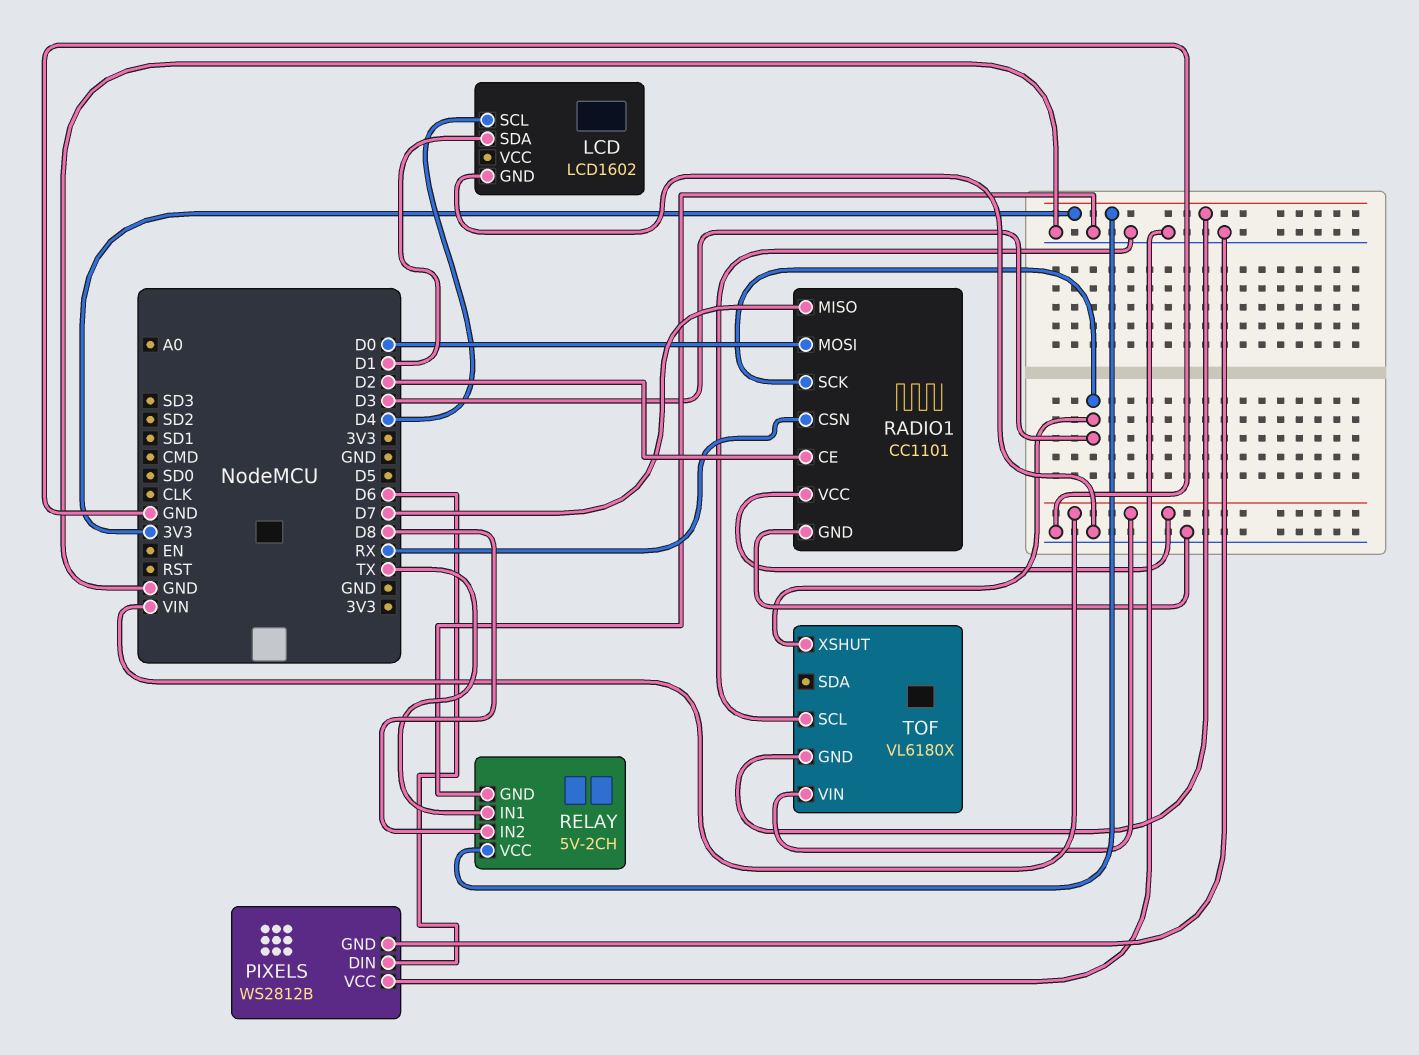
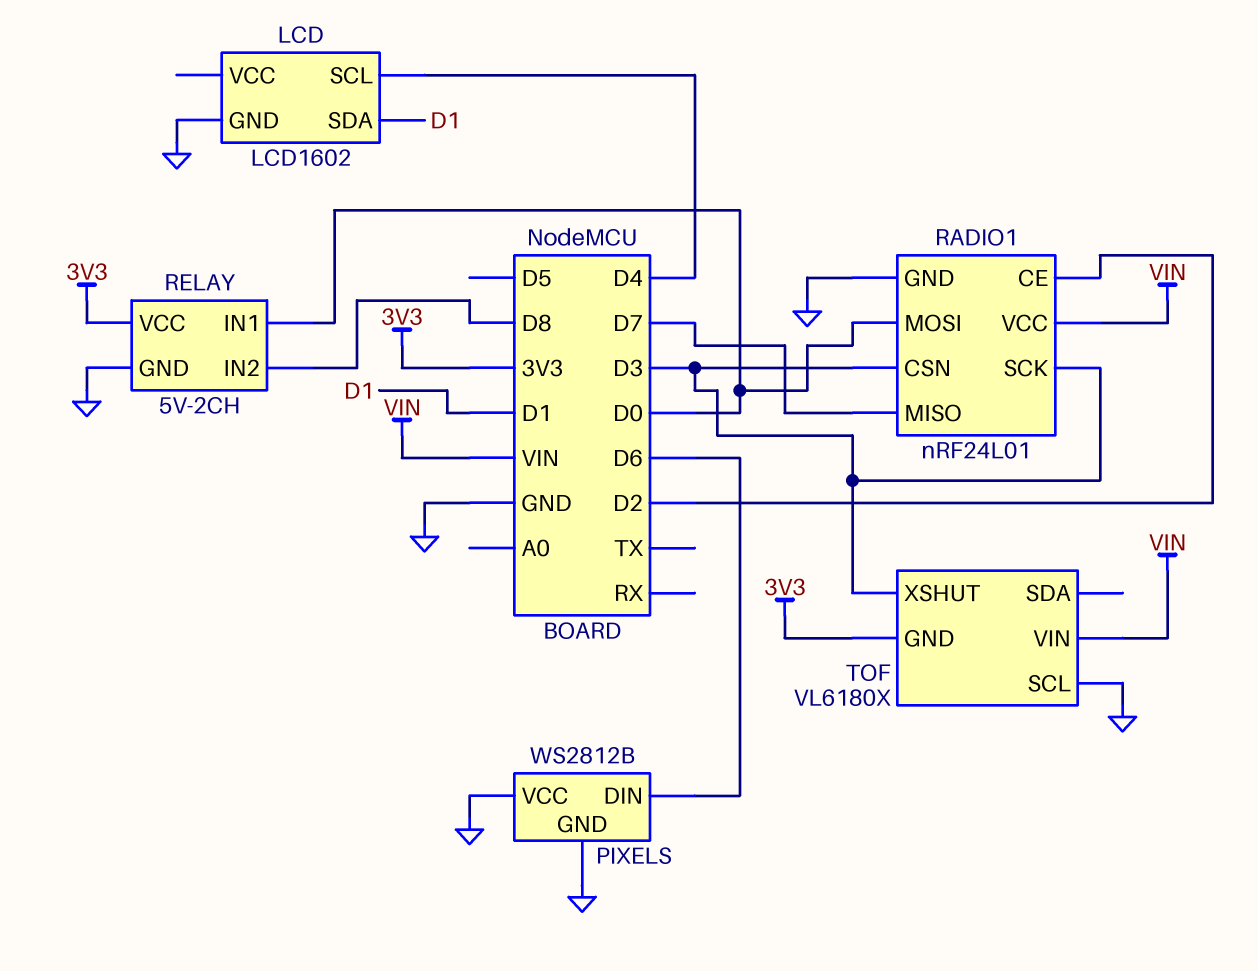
RADIO1: CC1101 -> nRF24L01
RADIO1 pin CSN: RX -> D3
RELAY pin IN1: TX -> D0

